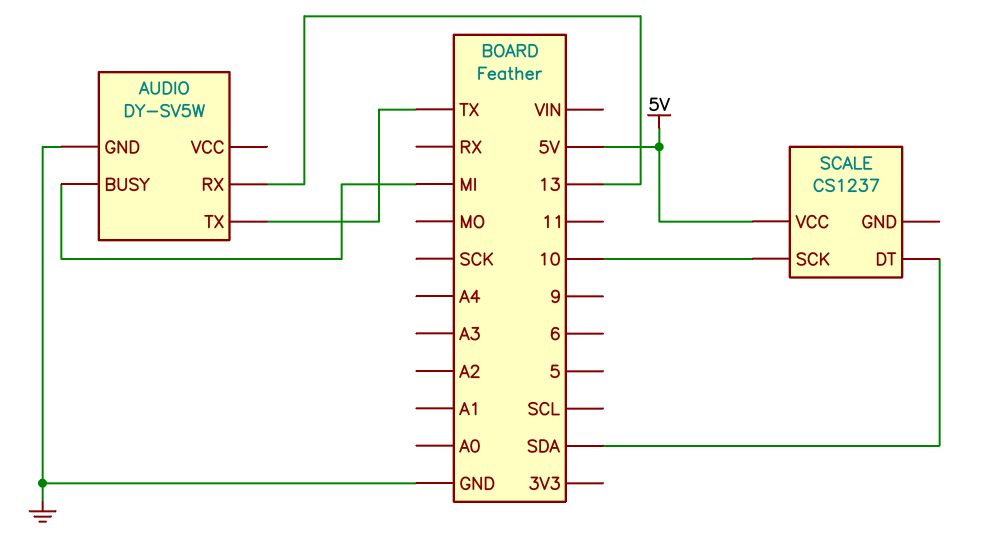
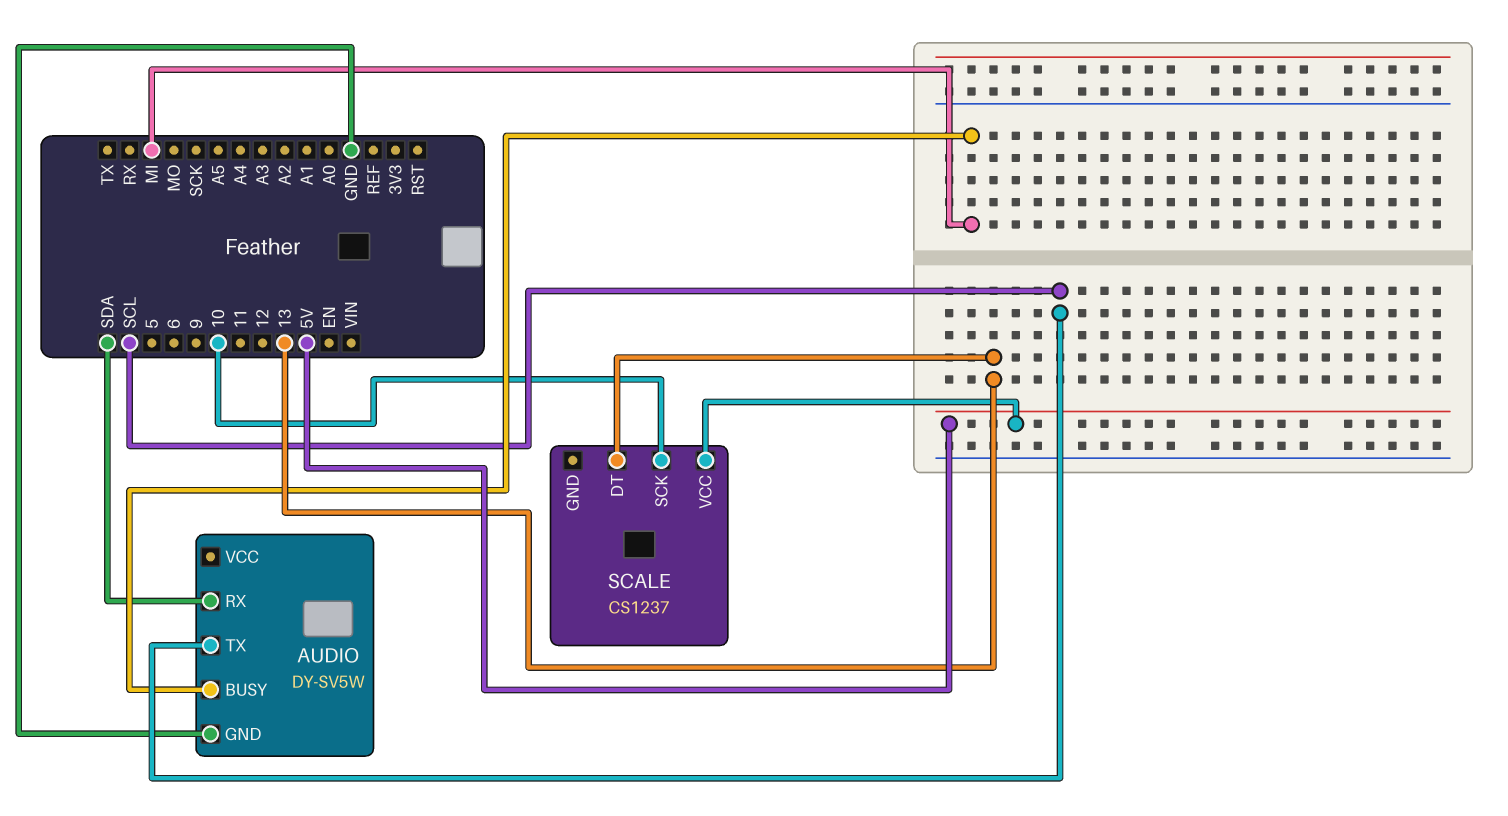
AUDIO pin RX: 13 -> SDA
AUDIO pin TX: TX -> SCL
SCALE pin DT: SDA -> 13

